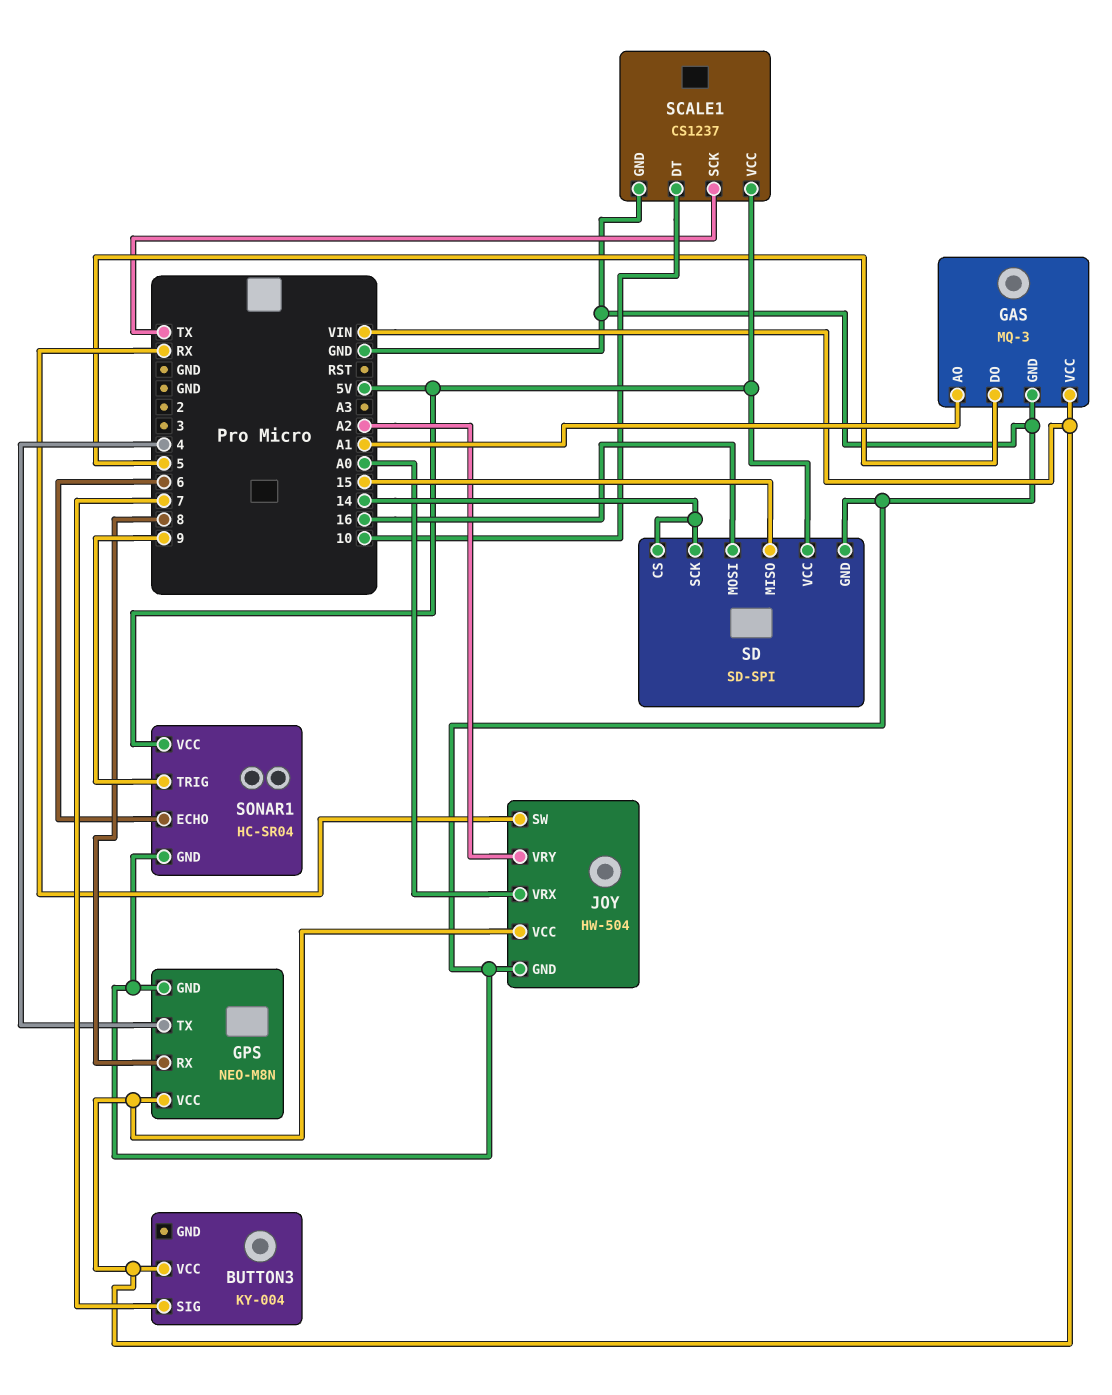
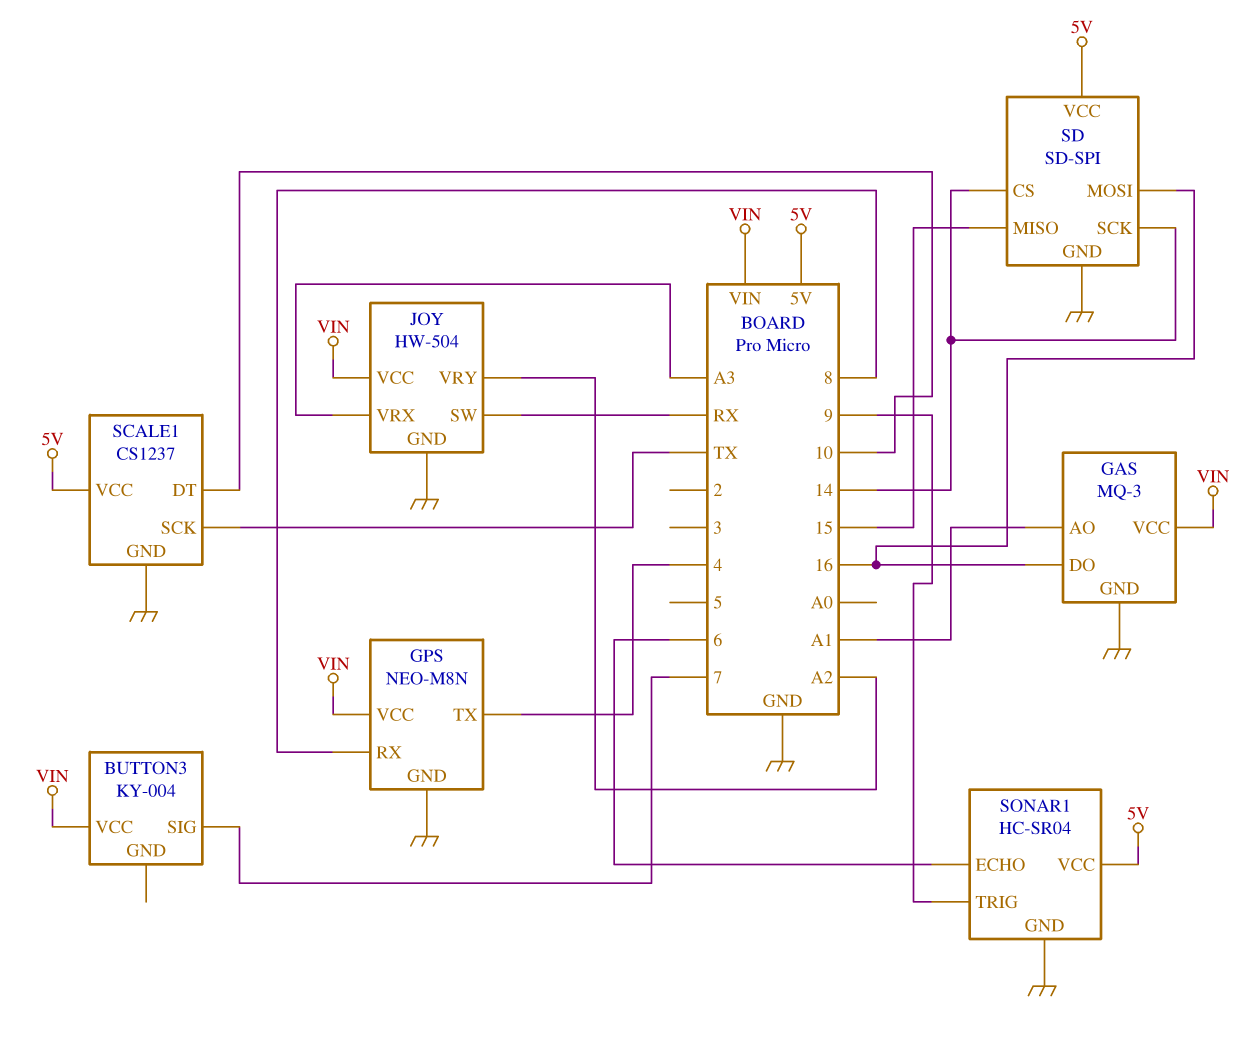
GAS pin DO: 5 -> 16
JOY pin VRX: A0 -> A3

